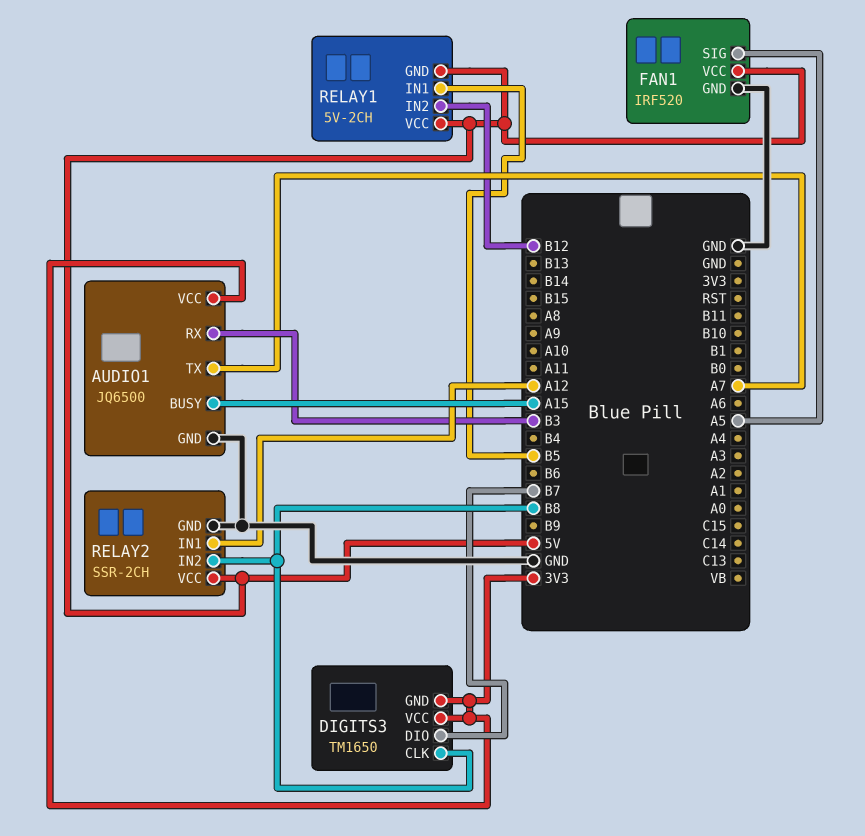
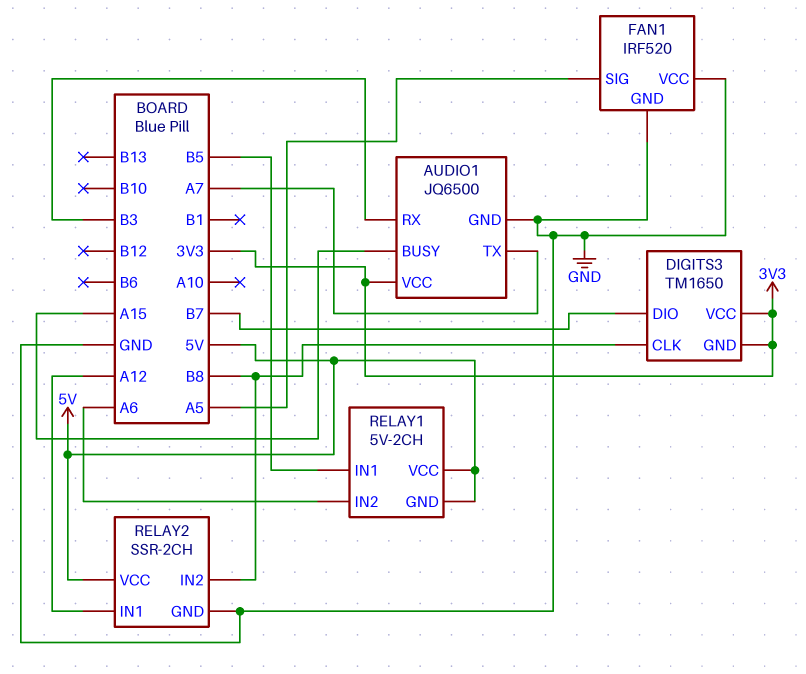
FAN1 pin VCC: 5V -> GND
RELAY1 pin IN2: B12 -> A6

